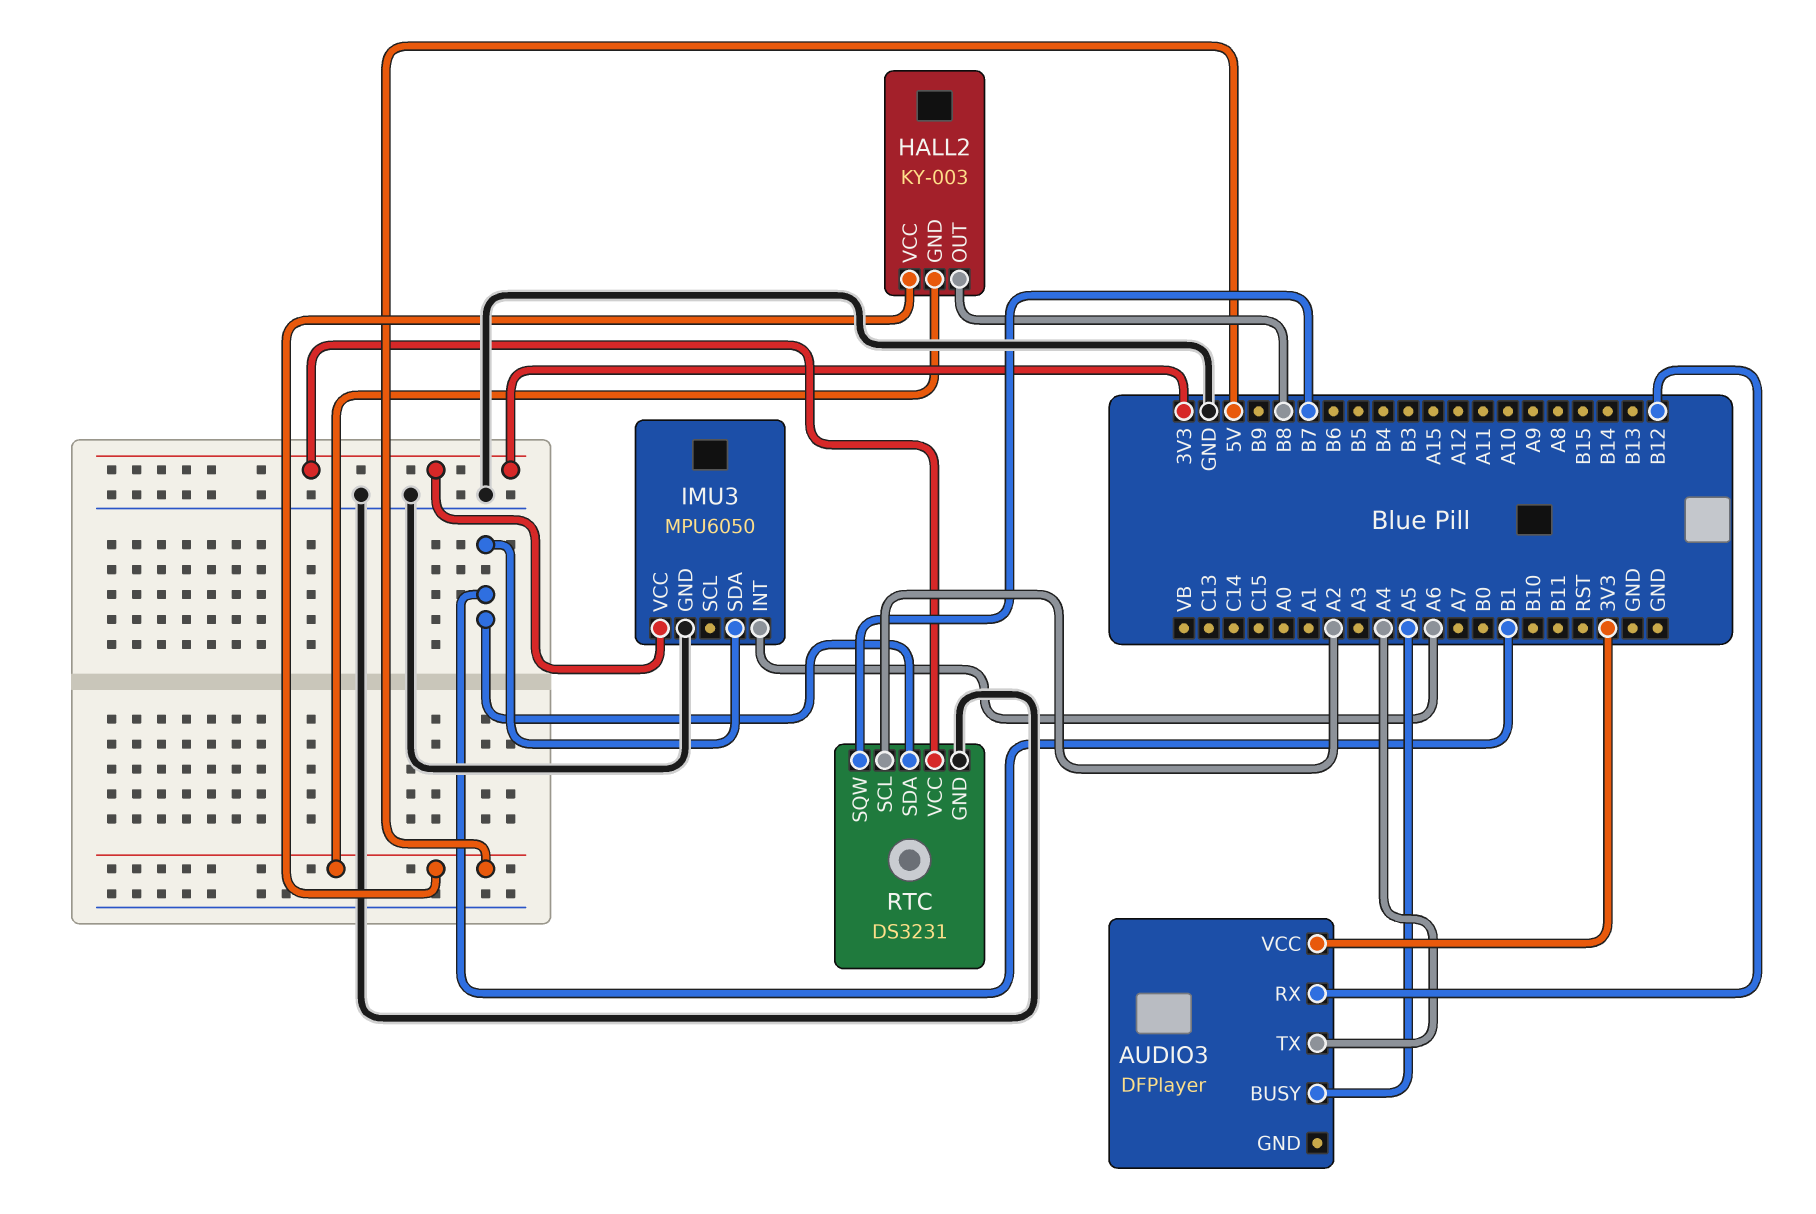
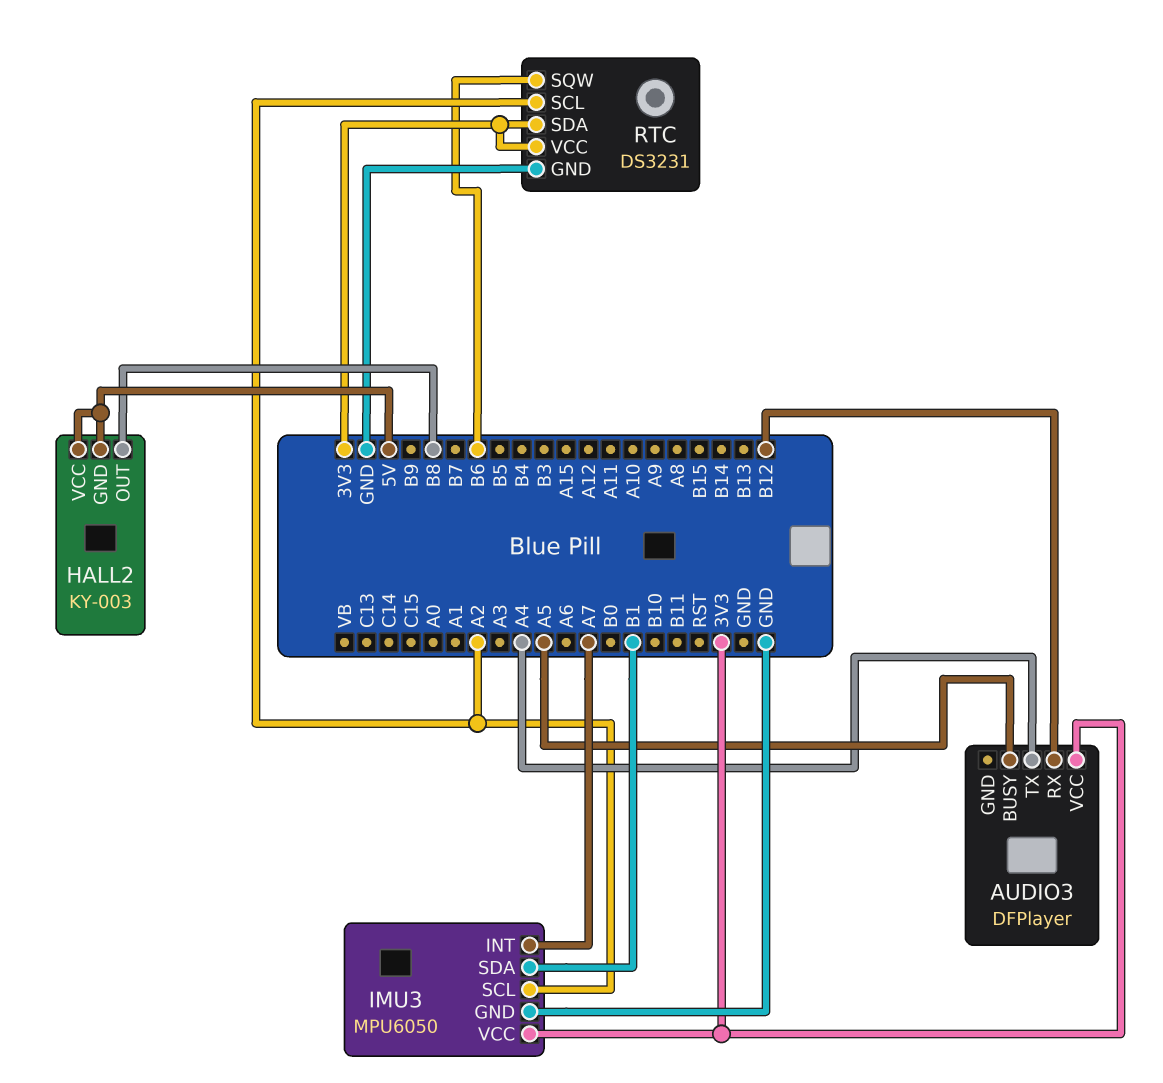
IMU3 pin INT: A6 -> A7
IMU3 pin SCL: none -> A2
RTC pin SDA: B1 -> 3V3
RTC pin SQW: B7 -> B6

